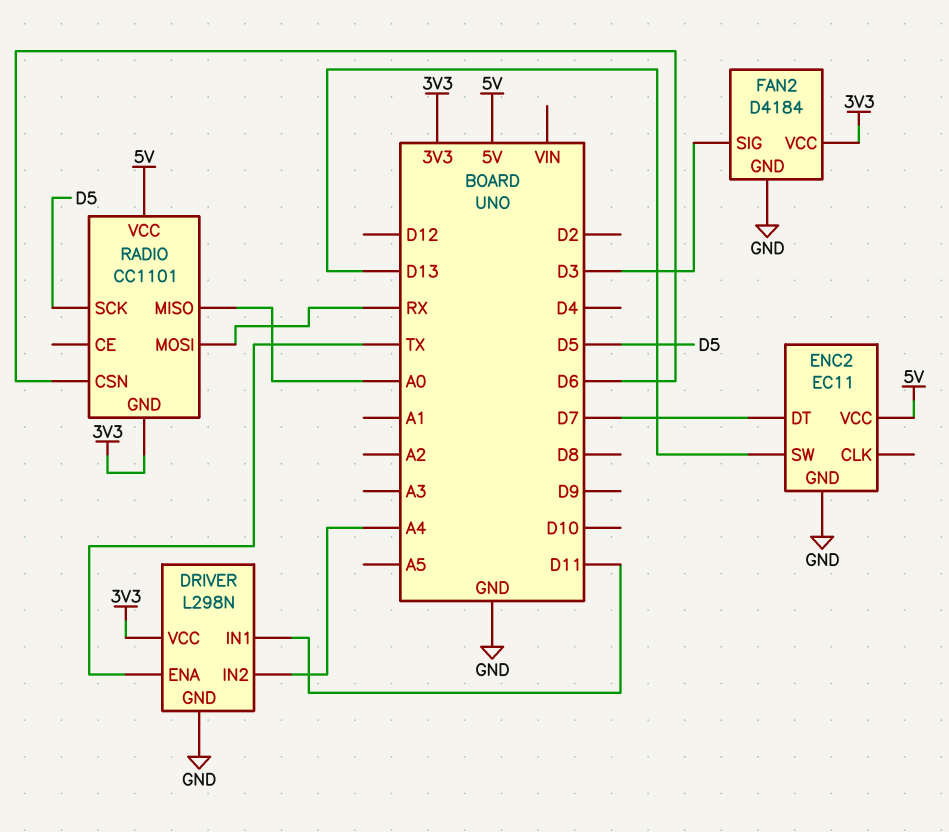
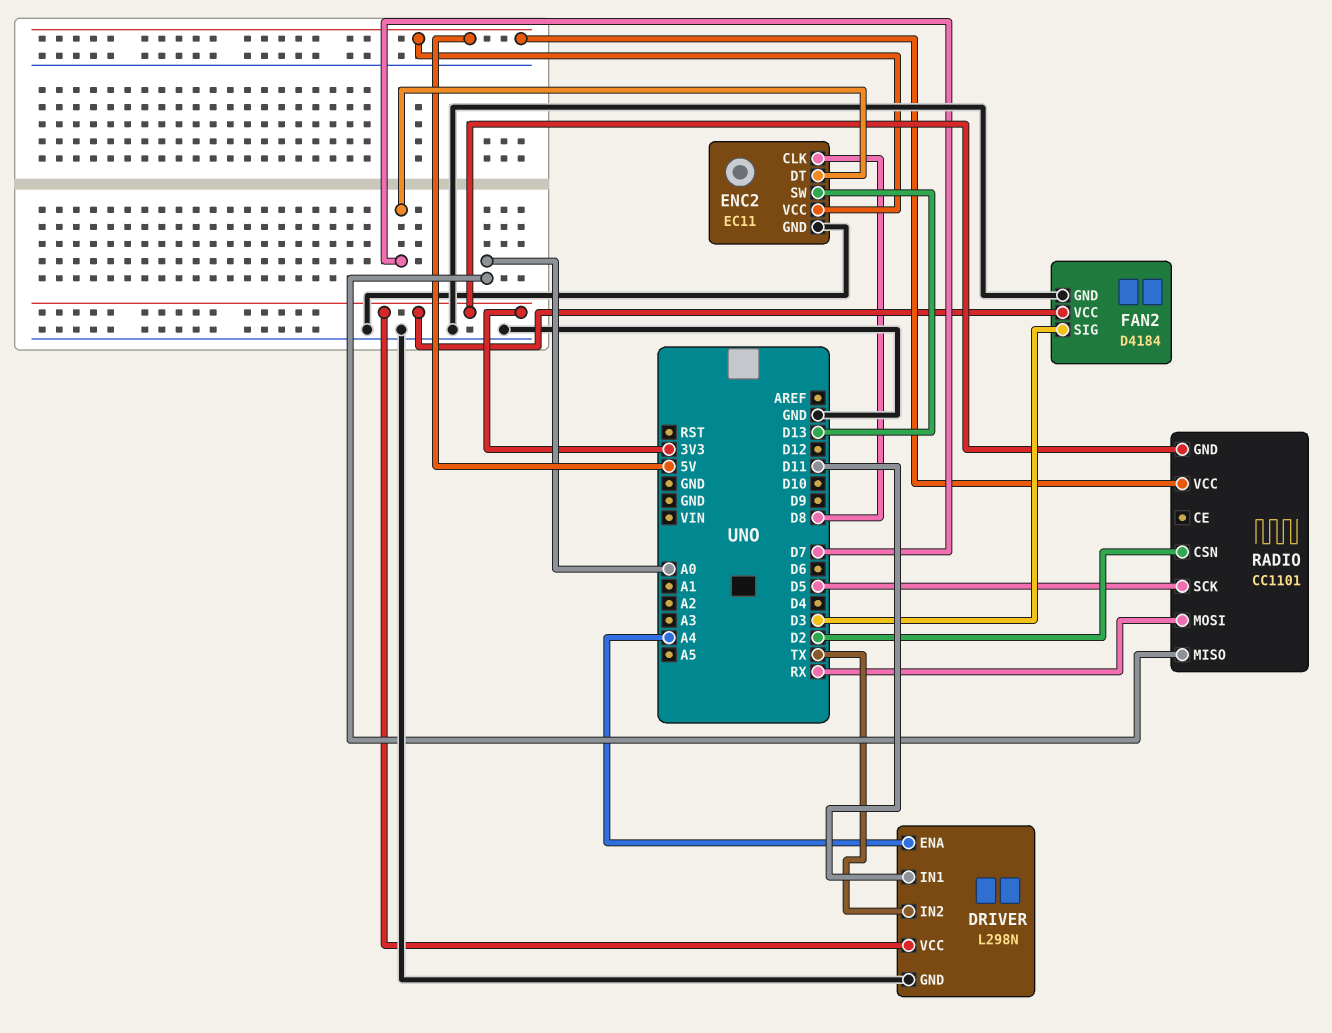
DRIVER pin ENA: TX -> A4
DRIVER pin IN2: A4 -> TX
ENC2 pin CLK: none -> D8
RADIO pin CSN: D6 -> D2

